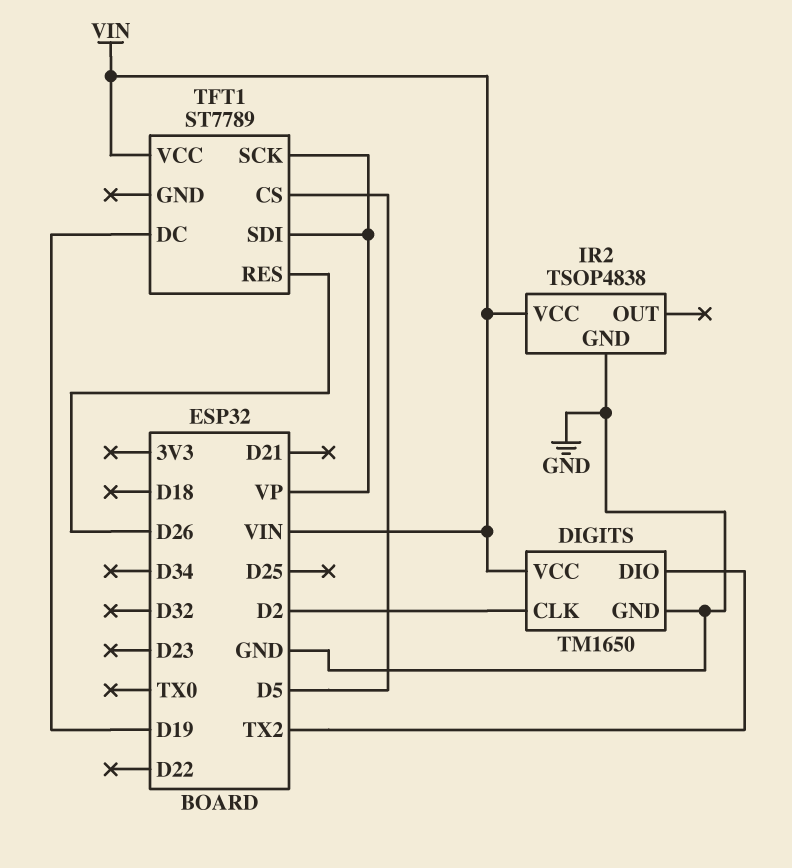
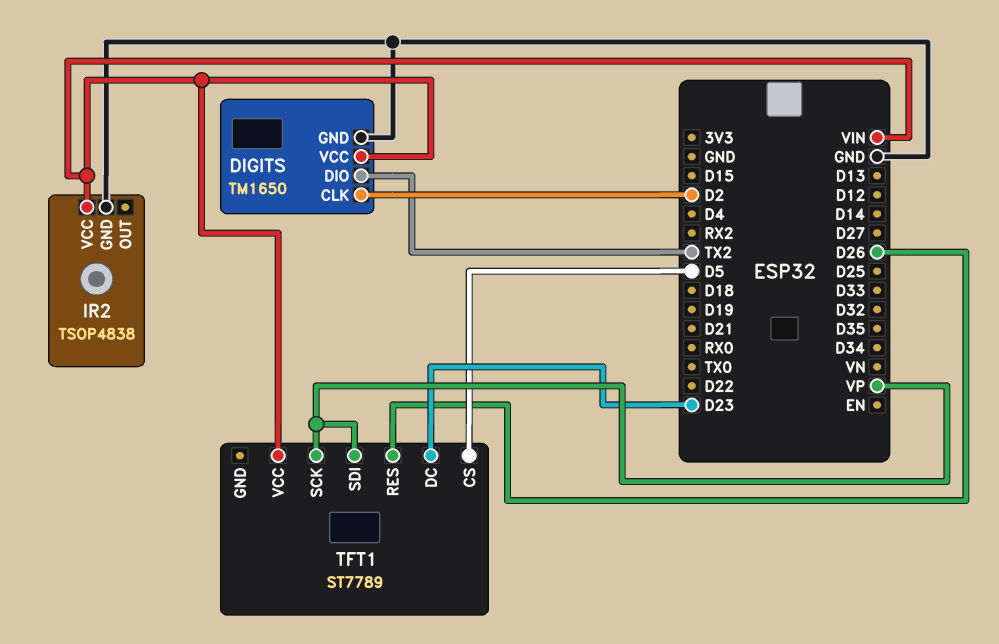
TFT1 pin DC: D19 -> D23

